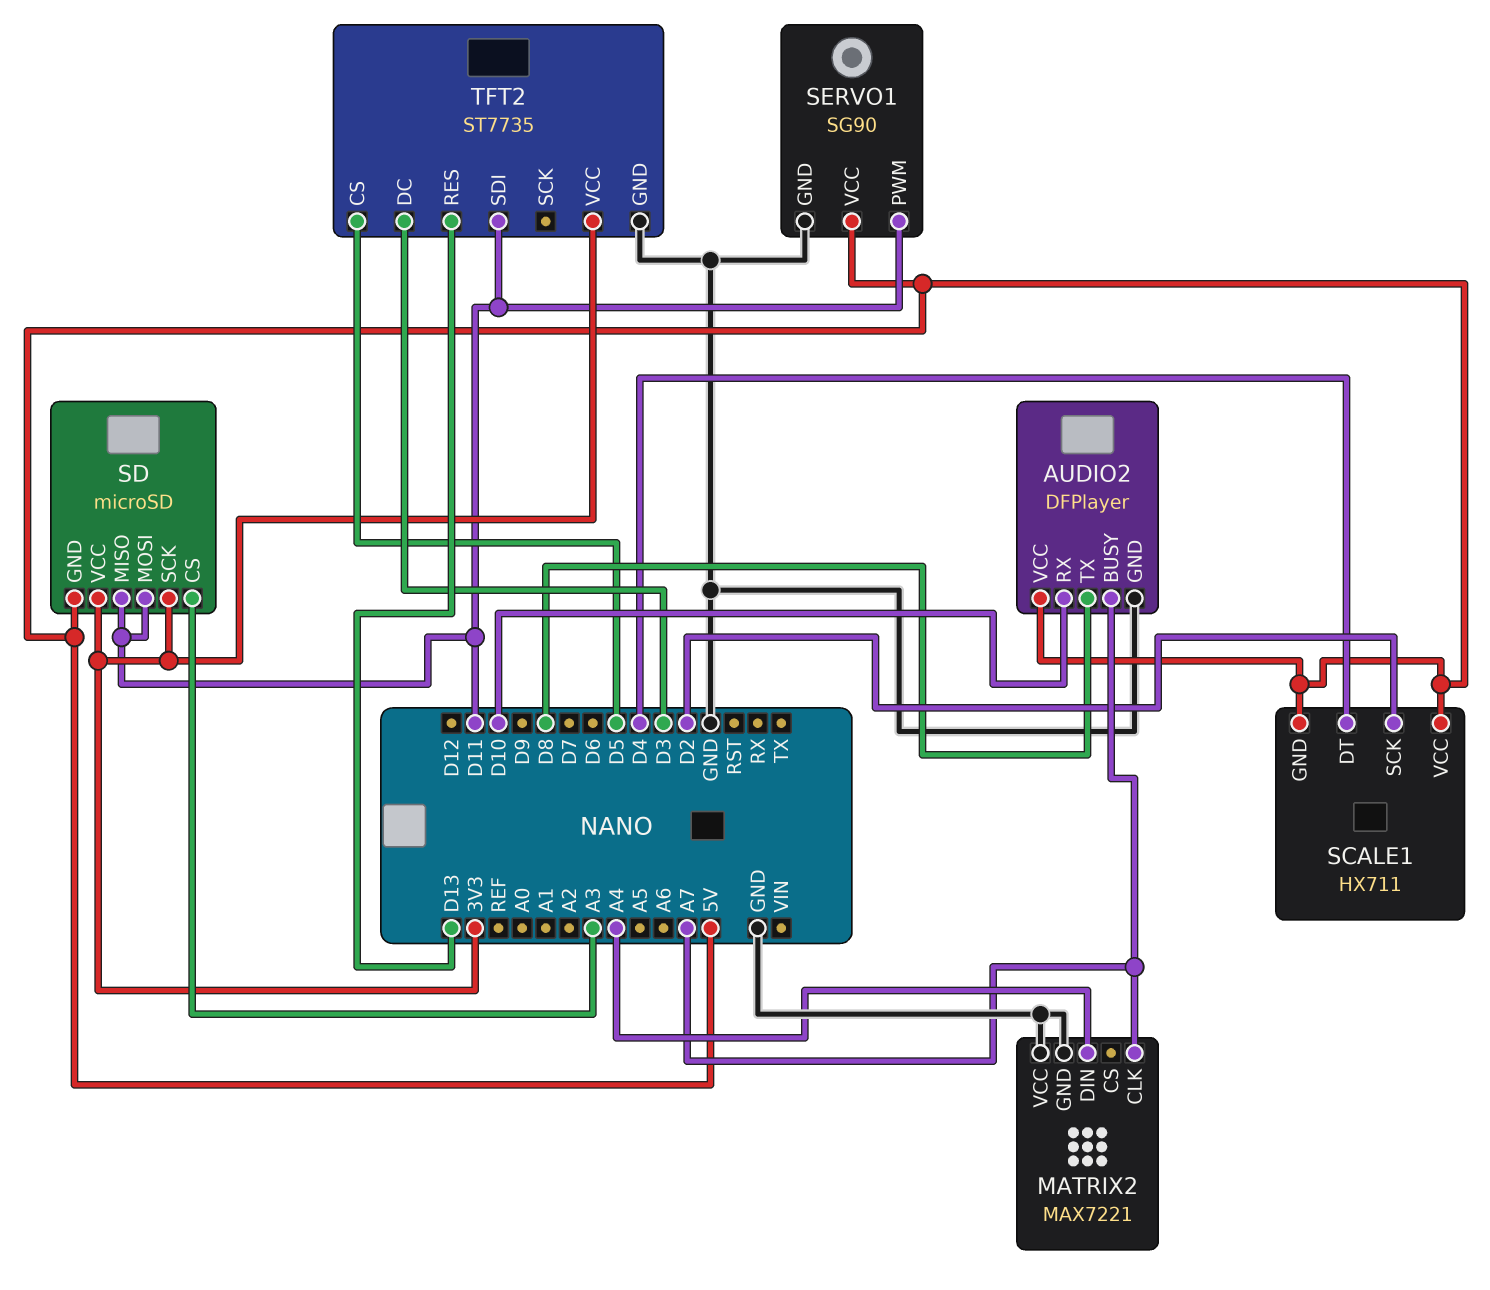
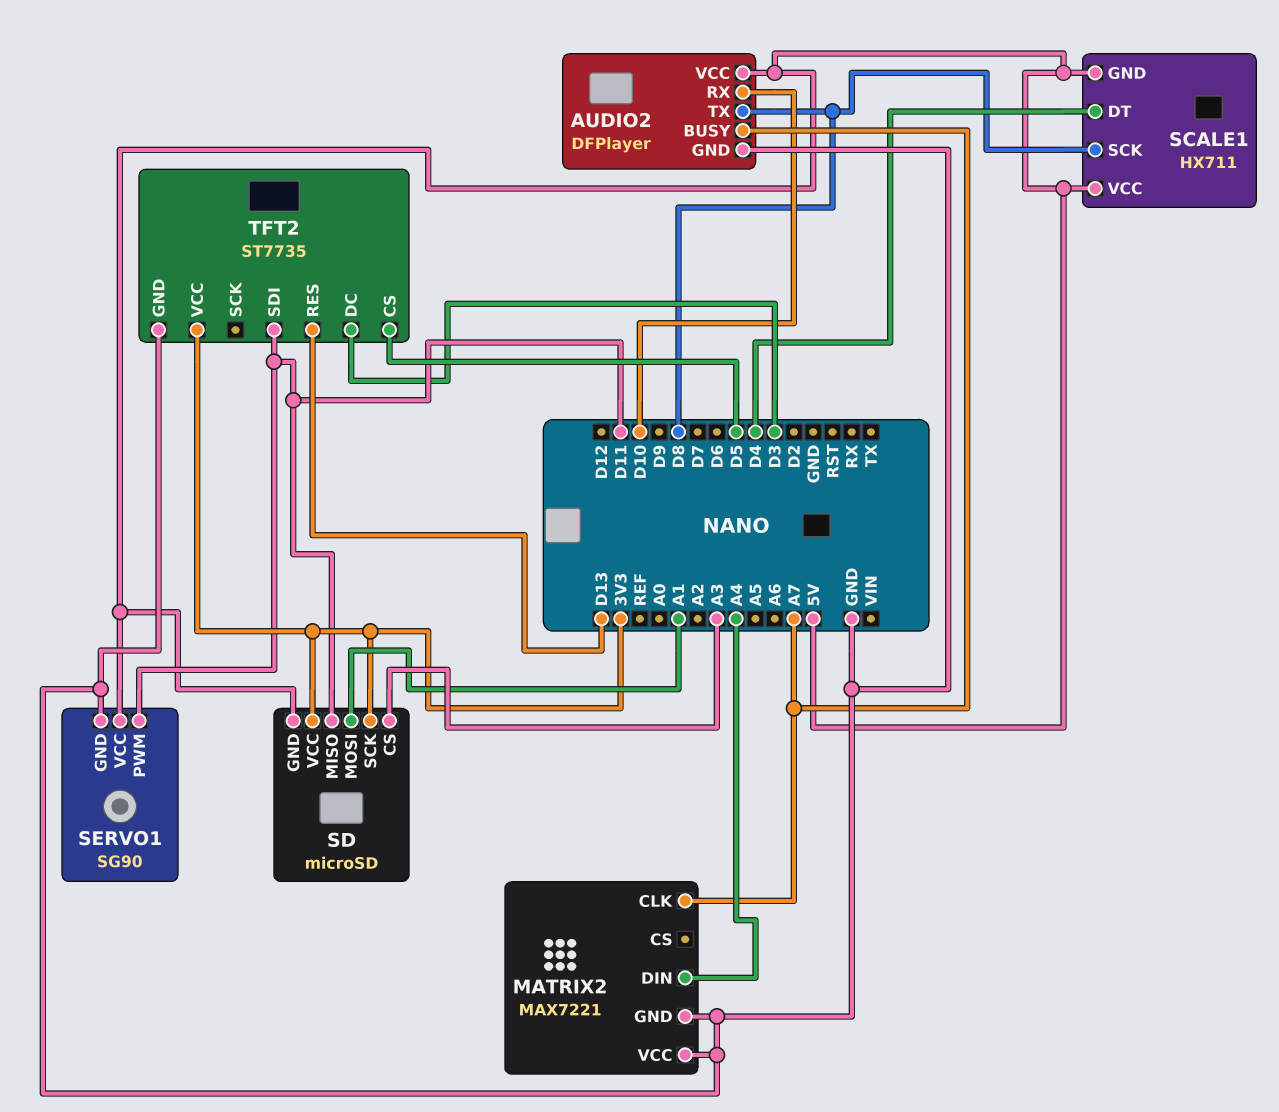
SCALE1 pin SCK: D2 -> D8
SD pin MOSI: D11 -> A1

